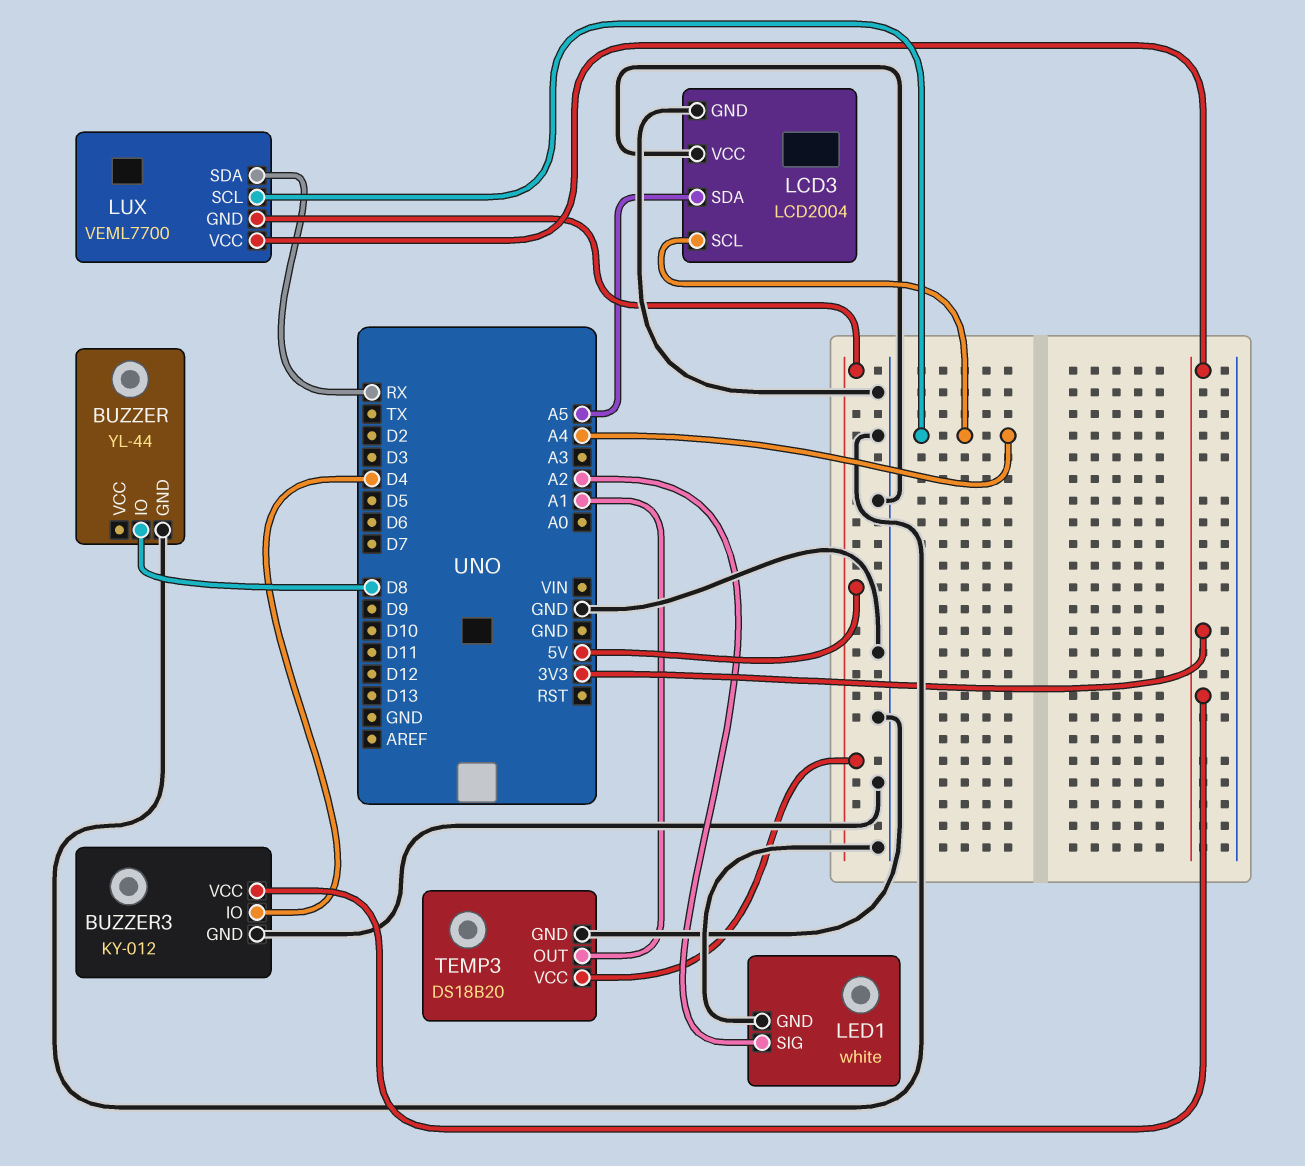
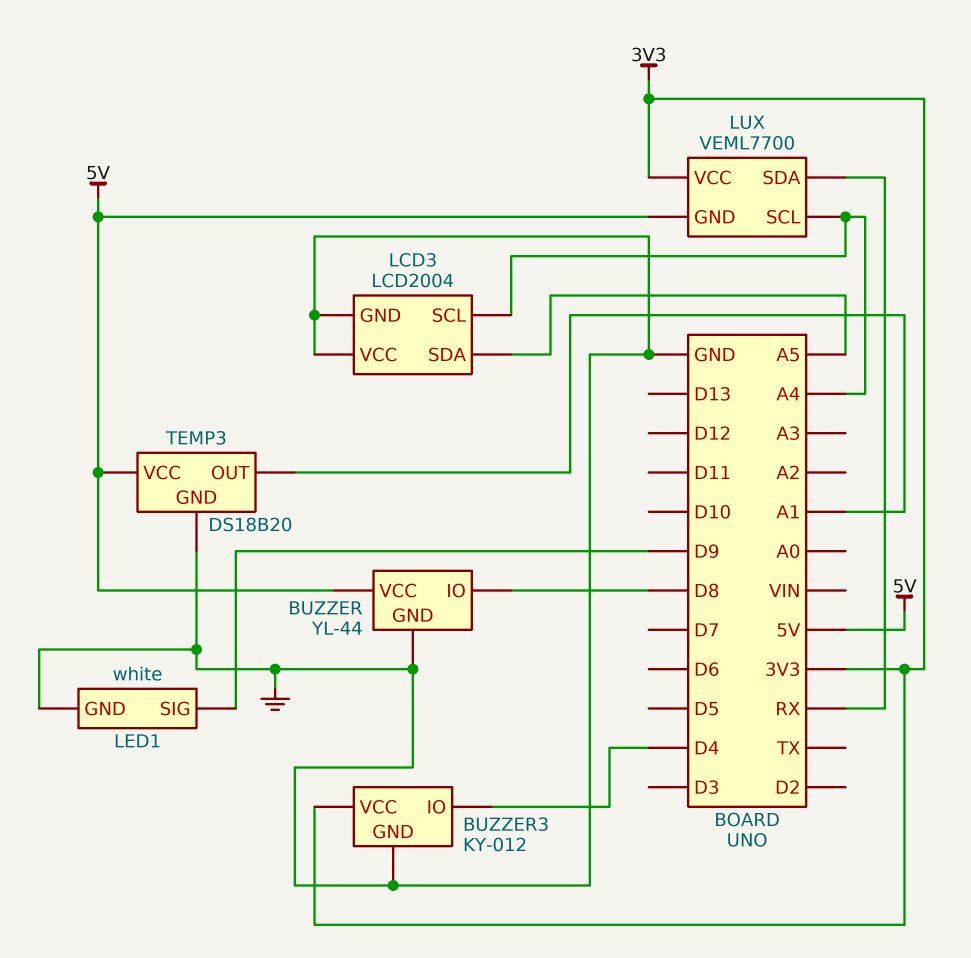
BUZZER pin VCC: none -> 5V
LED1 pin SIG: A2 -> D9

